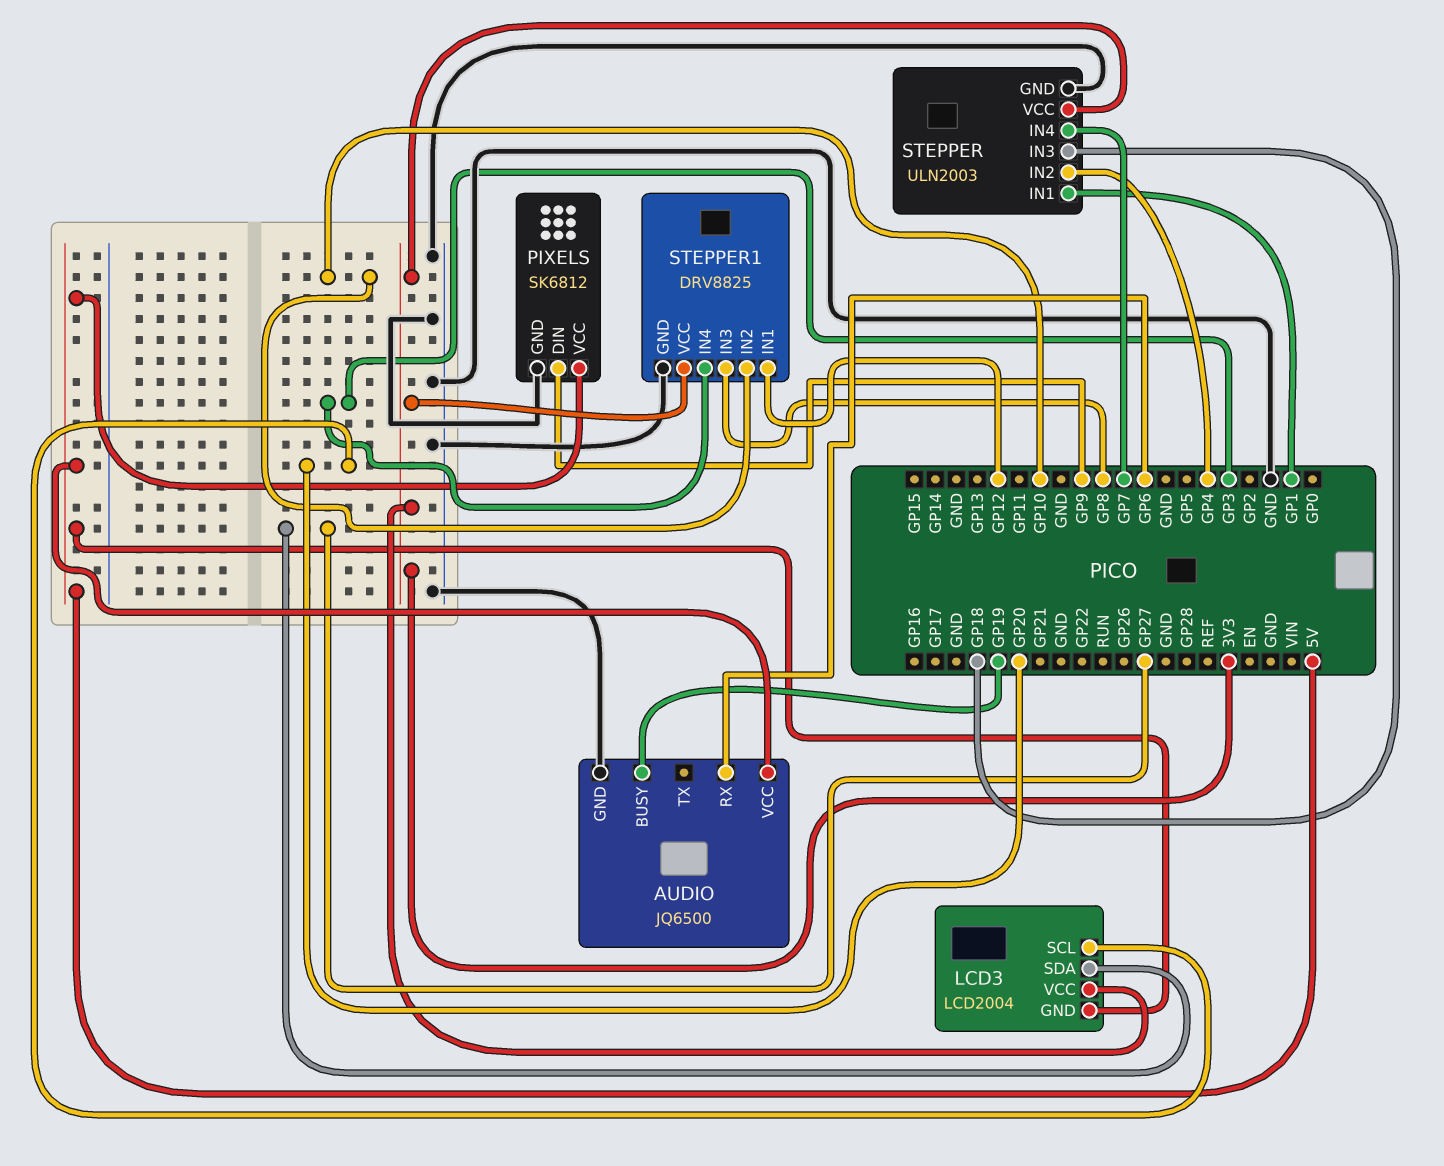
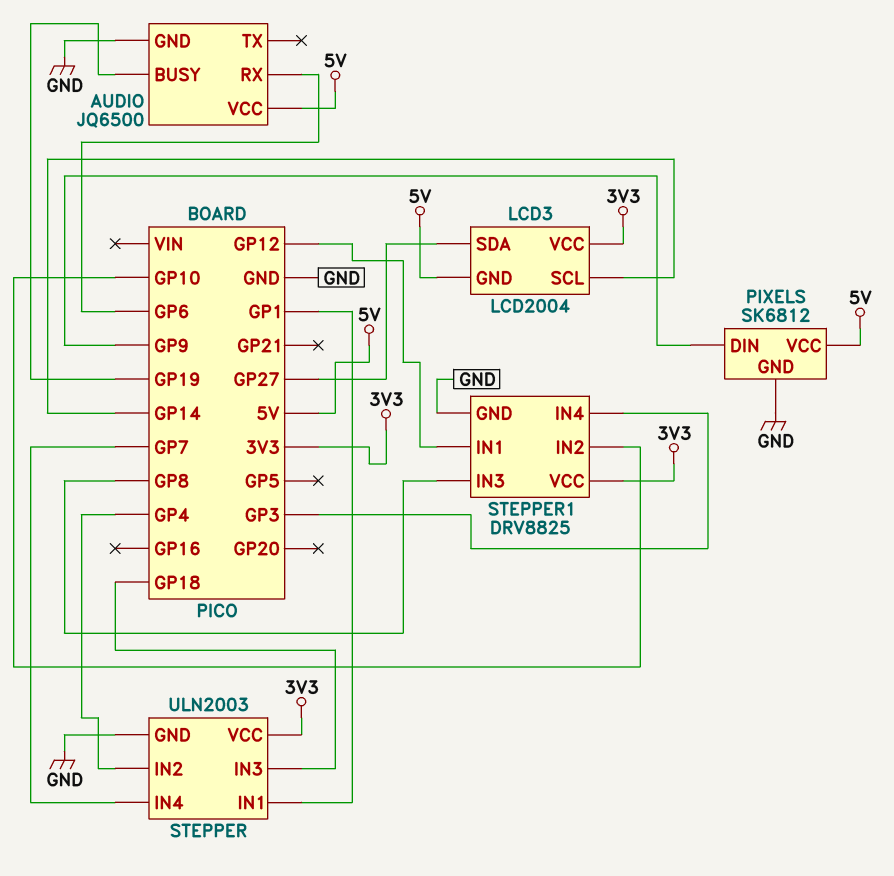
LCD3 pin SCL: GP20 -> GP14

